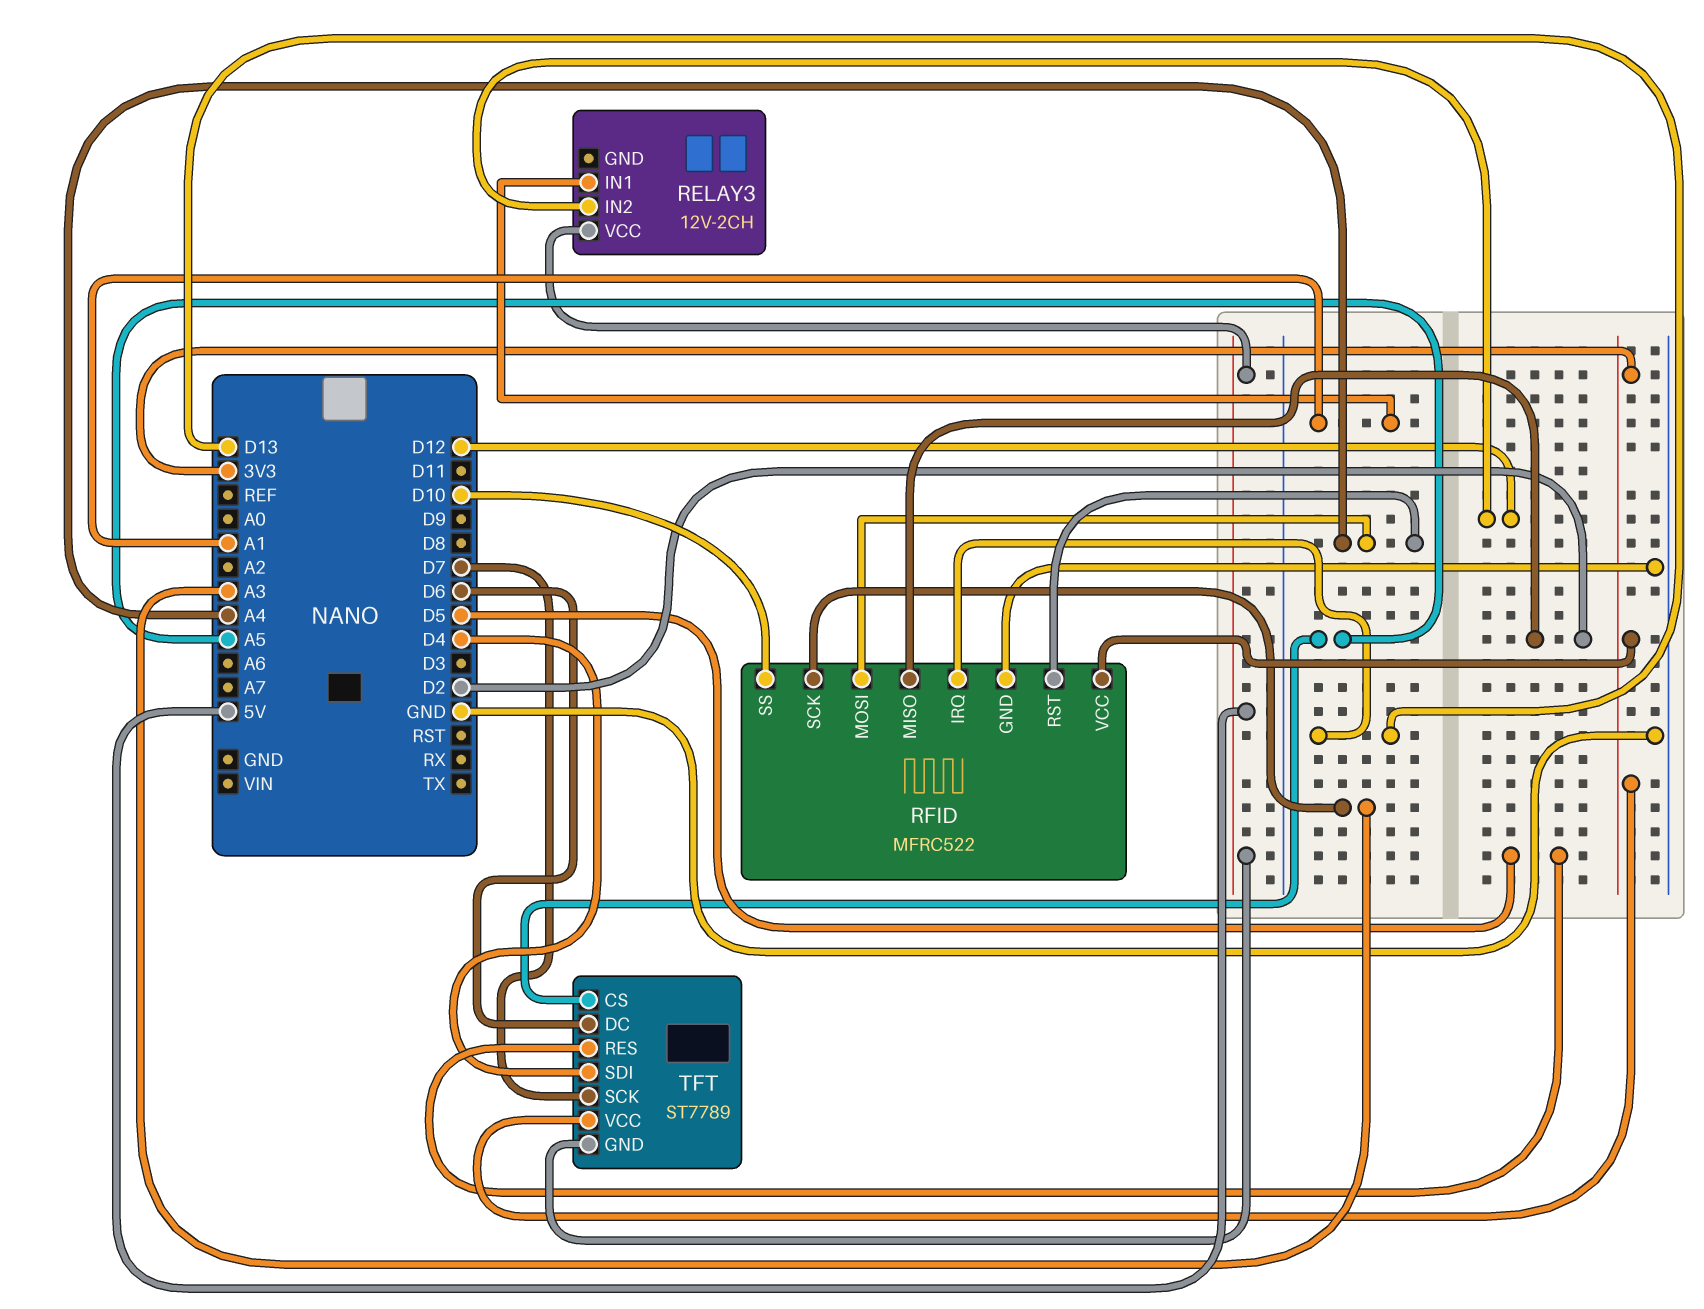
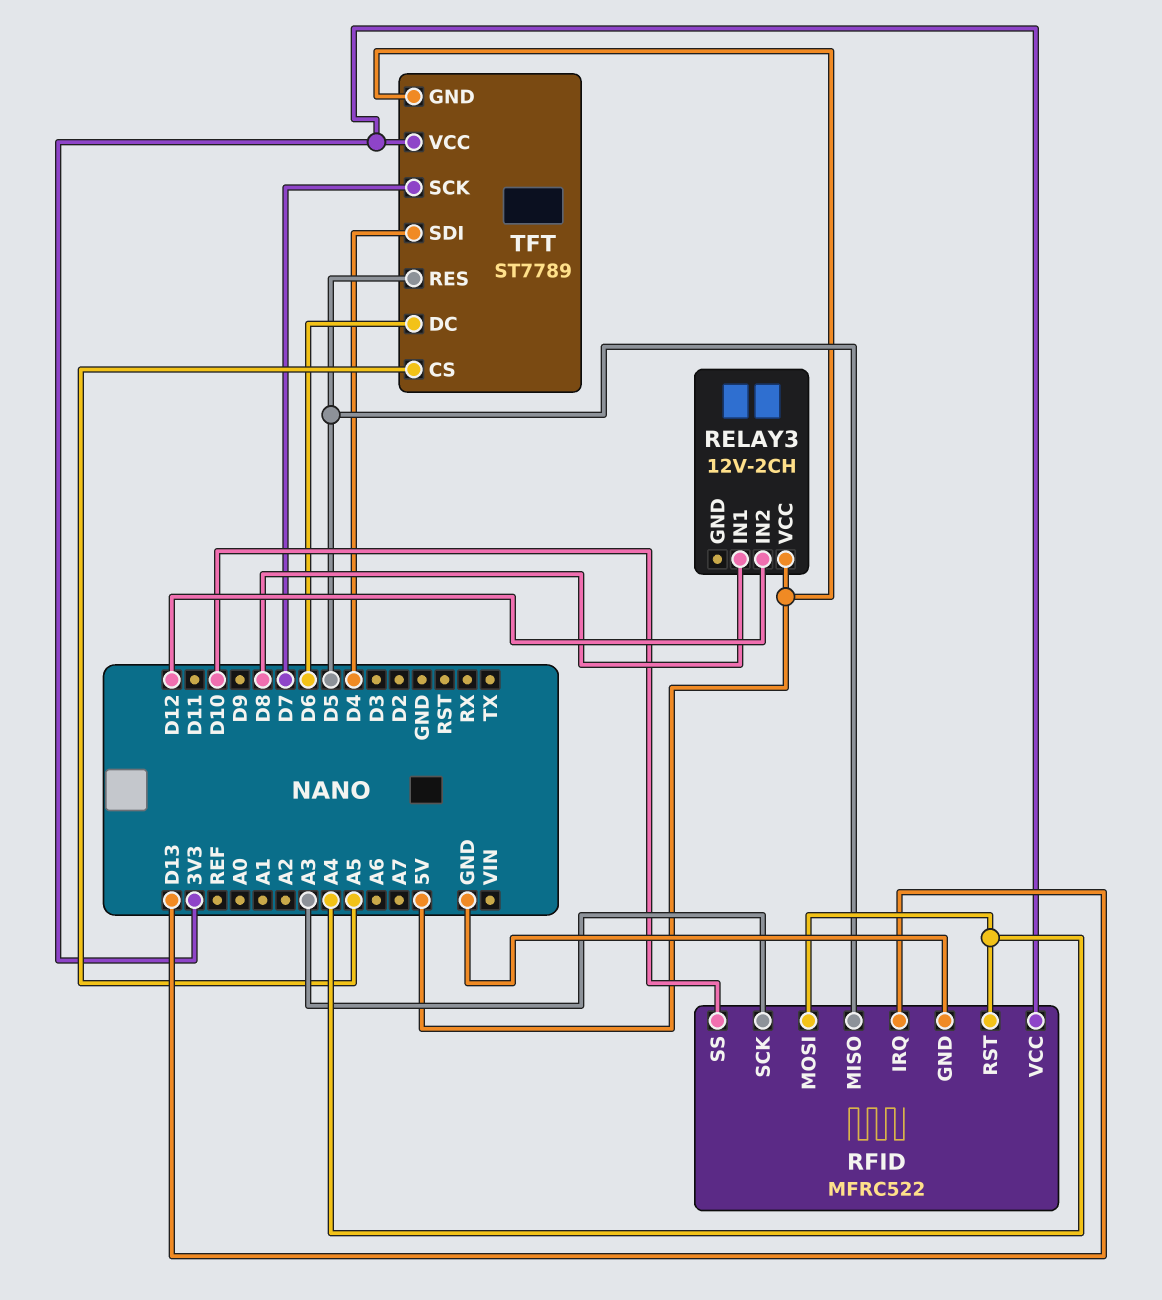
RELAY3 pin IN1: A1 -> D8
RFID pin MISO: D2 -> D5

